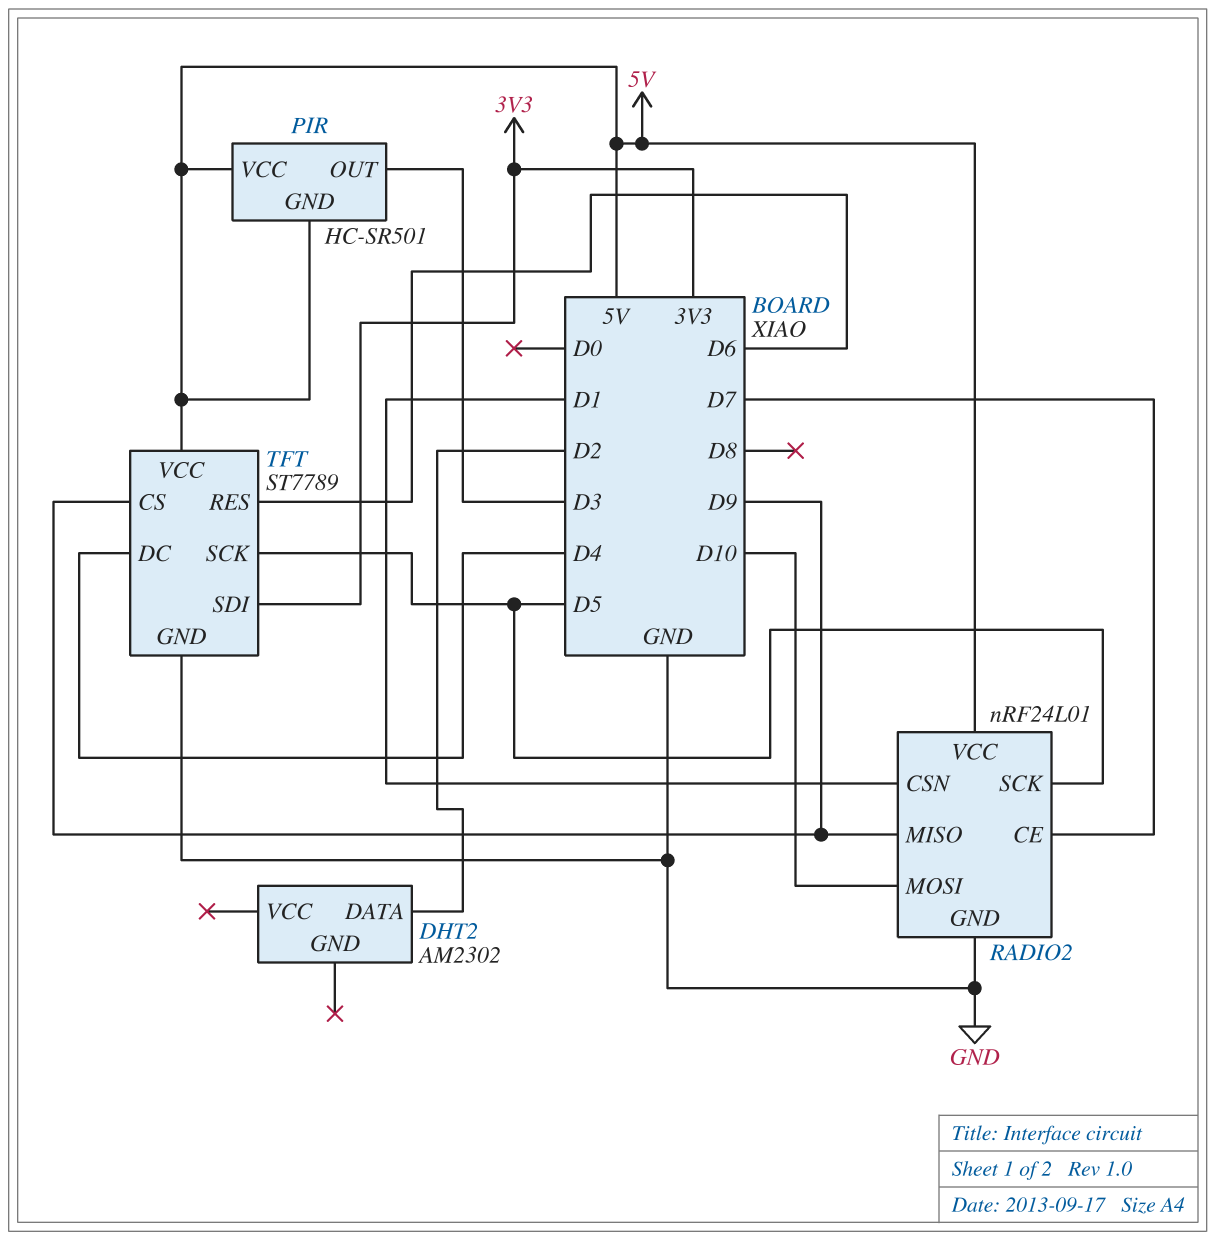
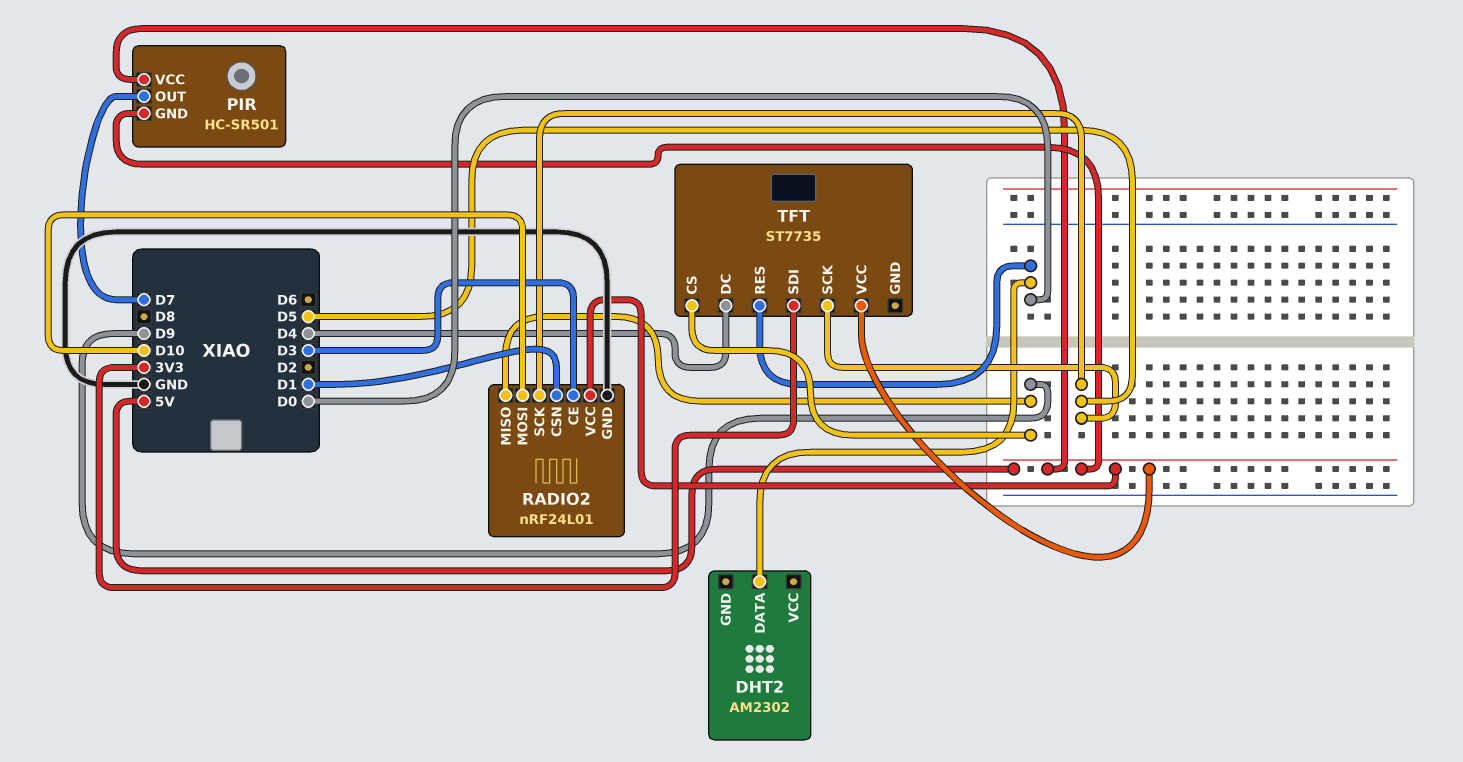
DHT2 pin DATA: D2 -> D0
PIR pin OUT: D3 -> D7
RADIO2 pin CE: D7 -> D3
TFT: ST7789 -> ST7735
TFT pin GND: GND -> none
TFT pin RES: D6 -> D0

